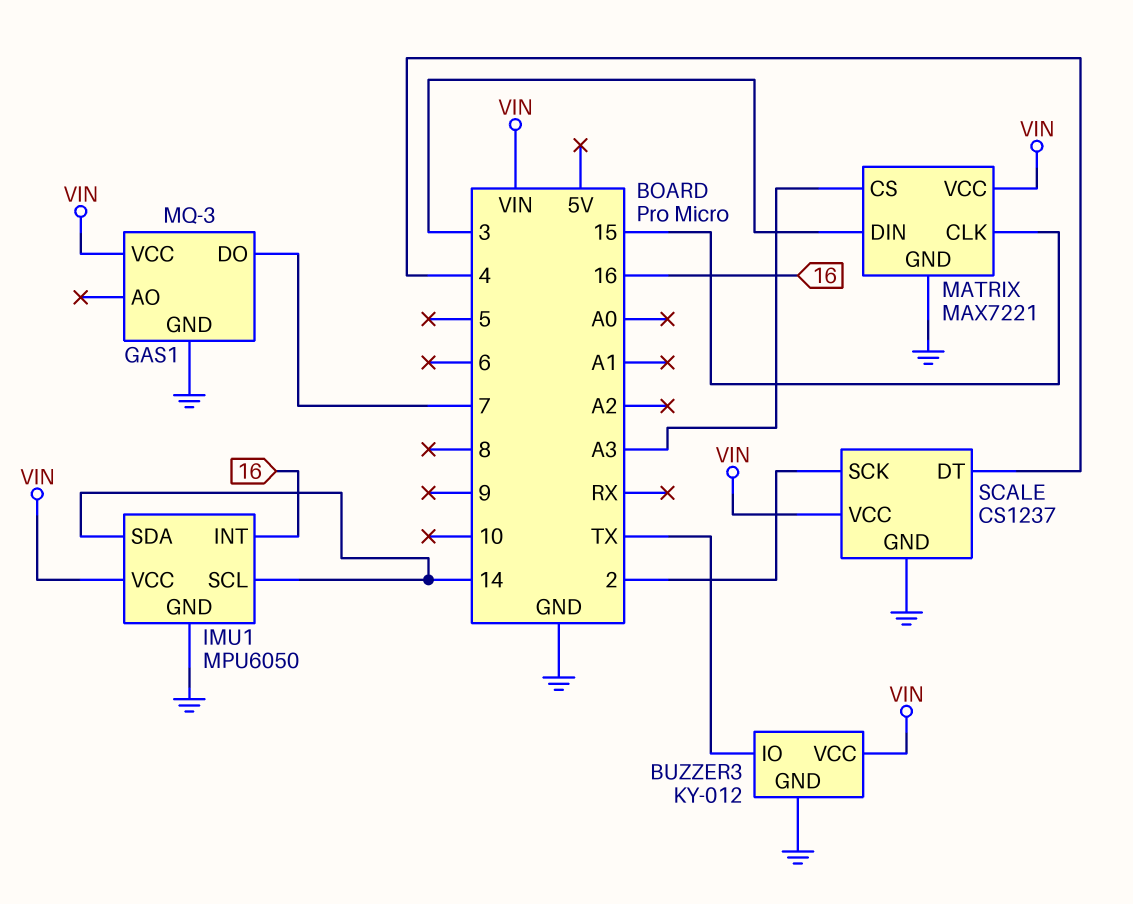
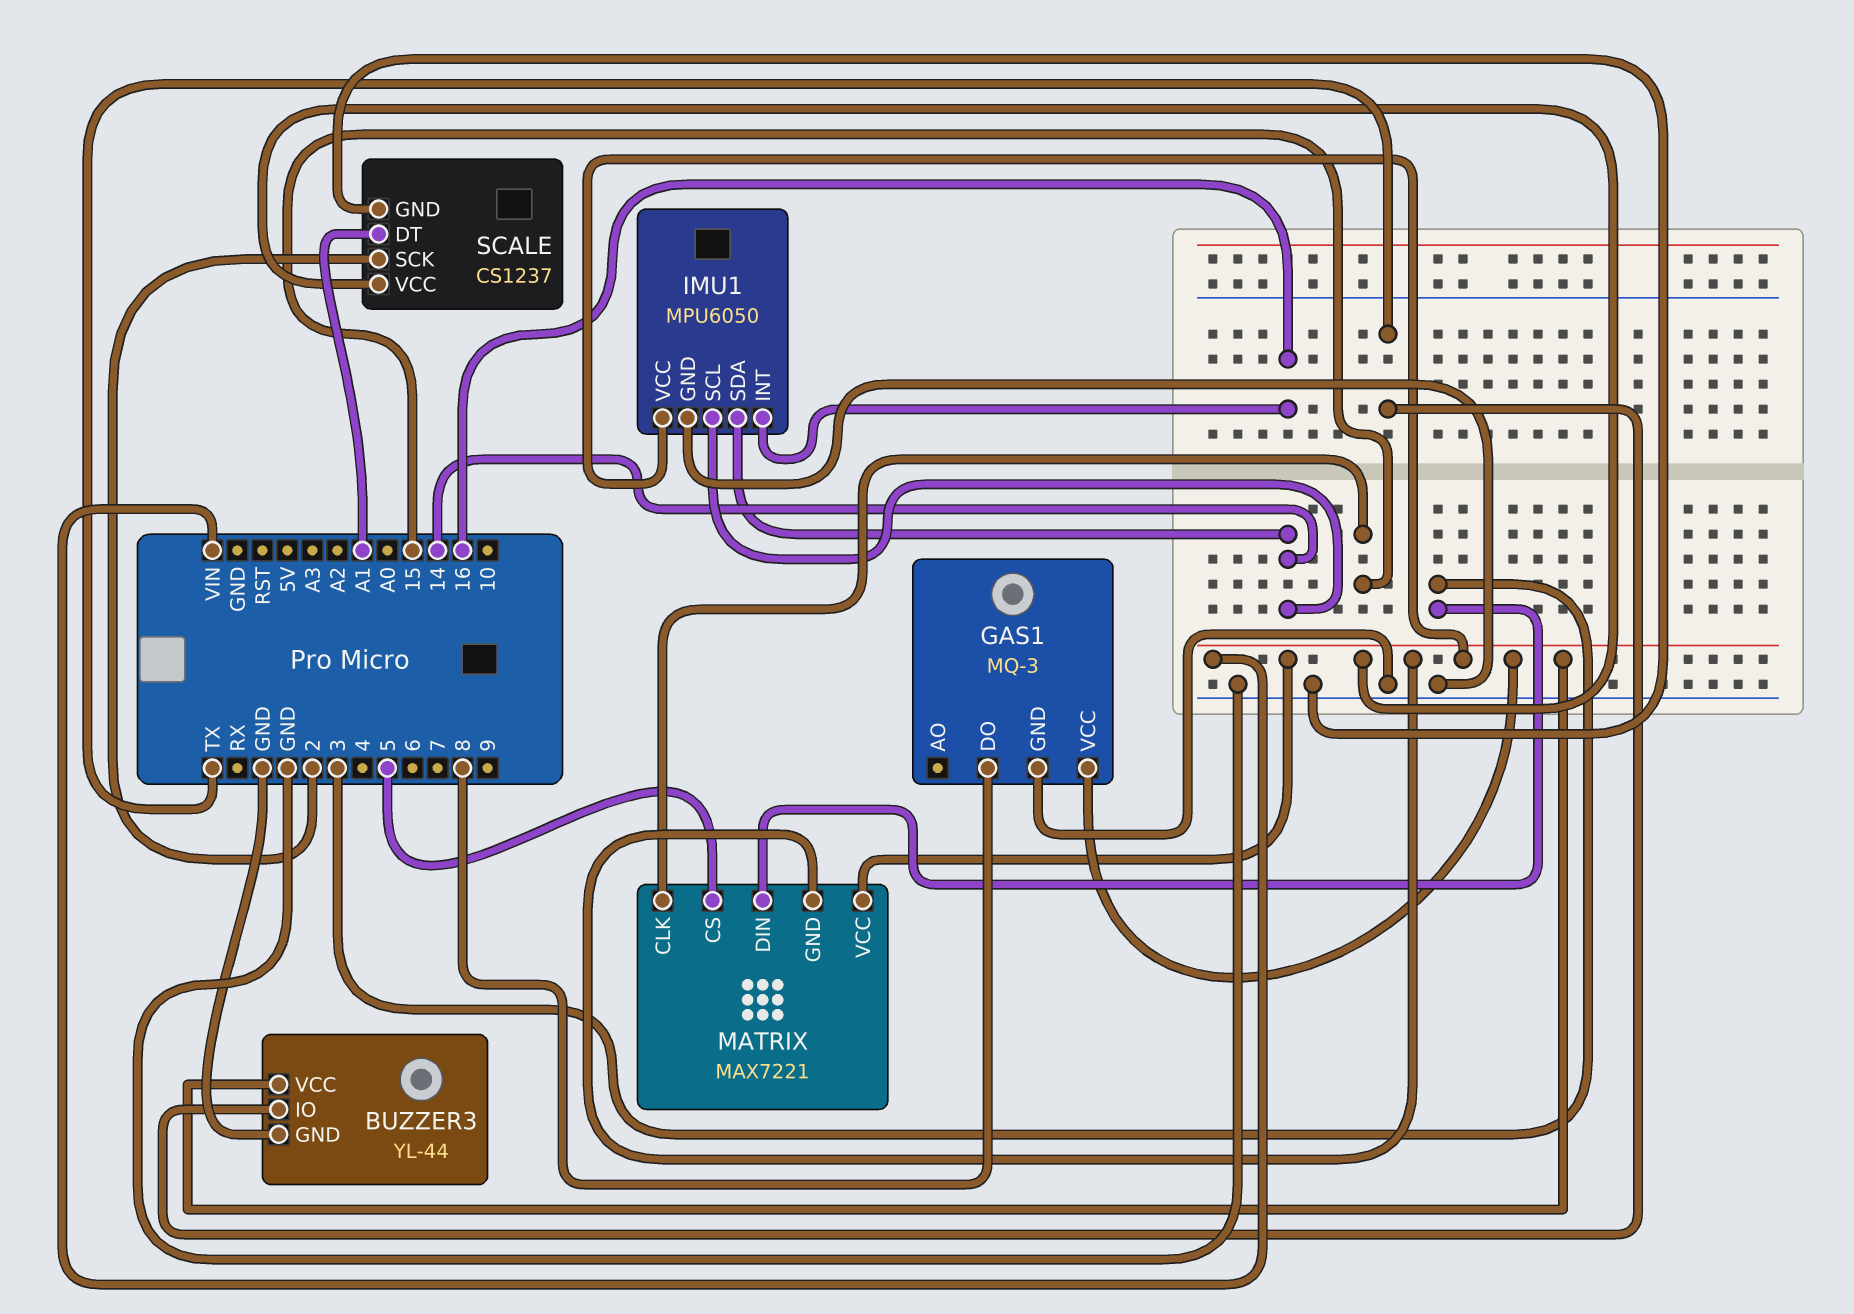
BUZZER3: KY-012 -> YL-44
GAS1 pin DO: 7 -> 8
MATRIX pin CS: A3 -> 5
MATRIX pin GND: GND -> VIN
SCALE pin DT: 4 -> A1

